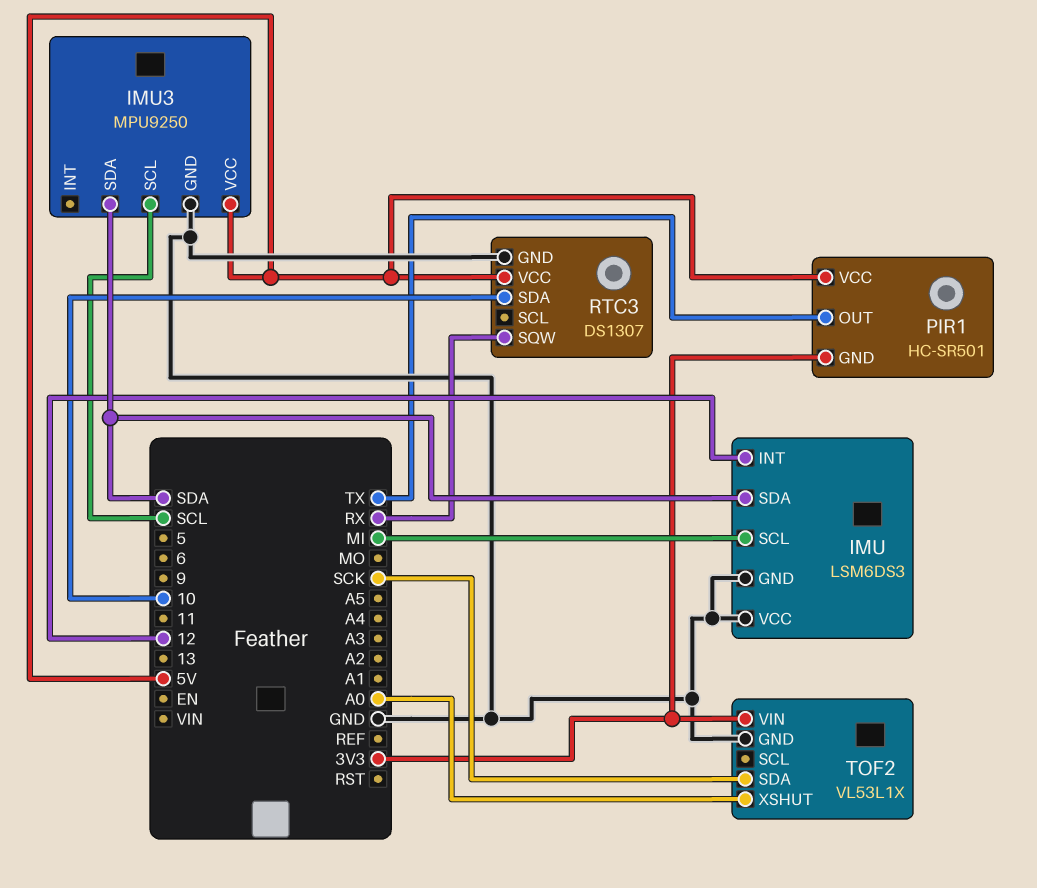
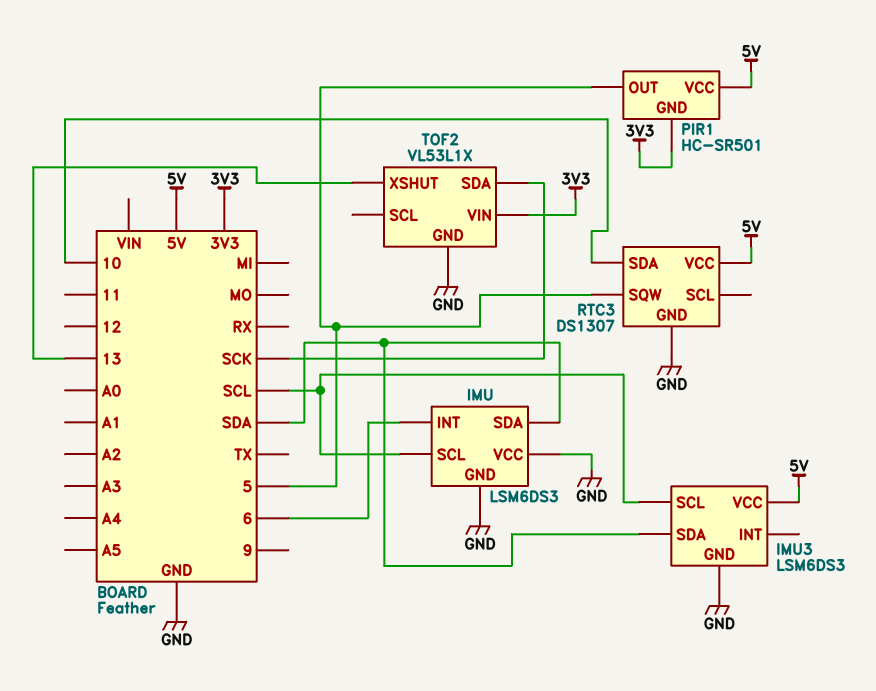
IMU pin INT: 12 -> 6
IMU pin SCL: MI -> SCL
IMU3: MPU9250 -> LSM6DS3
PIR1 pin OUT: TX -> 5
RTC3 pin SQW: RX -> 5
TOF2 pin XSHUT: A0 -> 13

